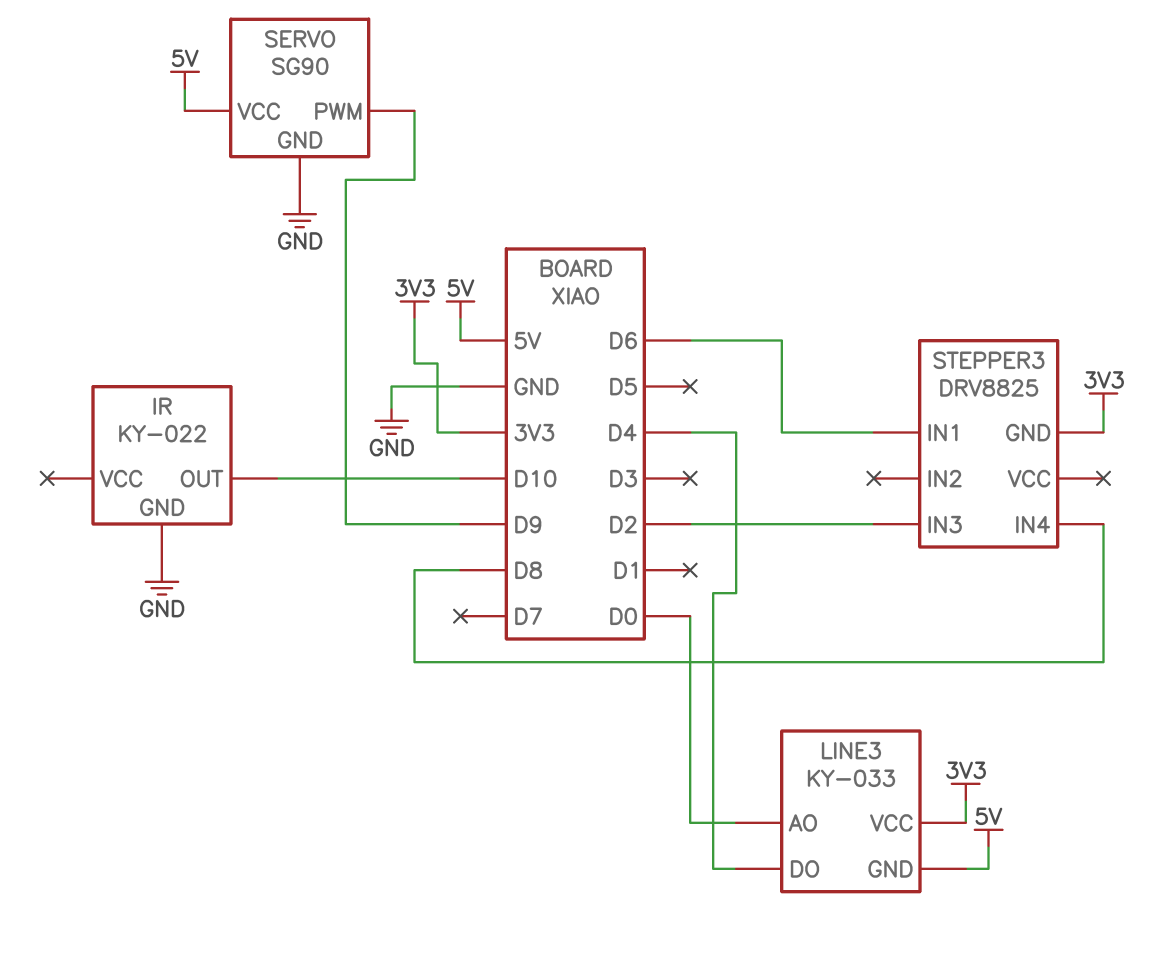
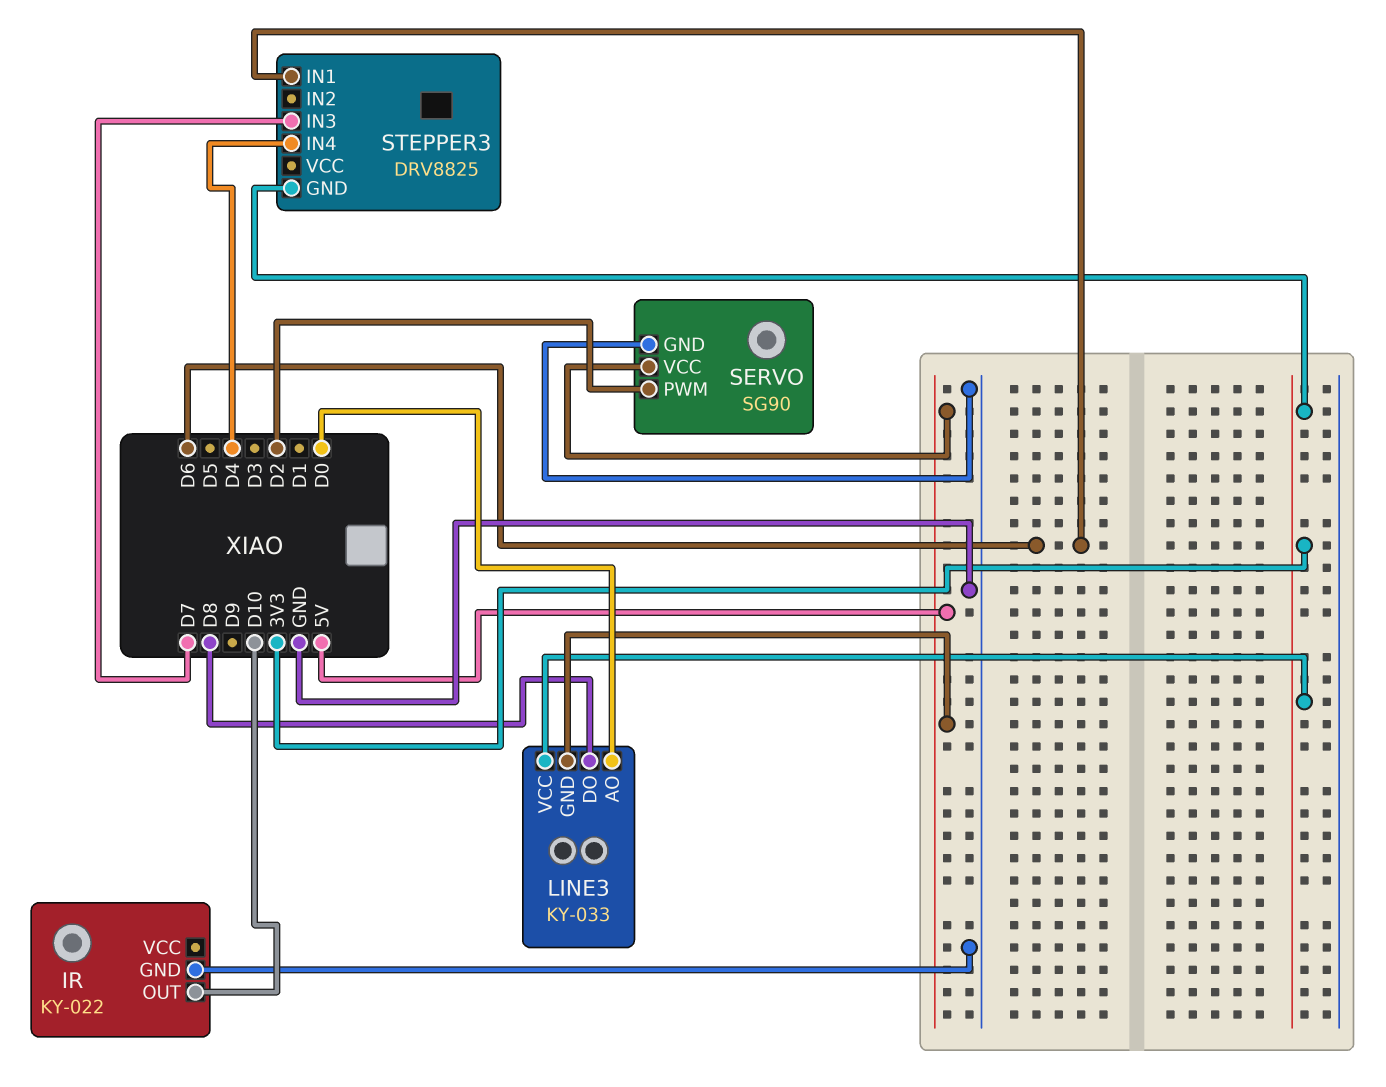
LINE3 pin DO: D4 -> D8
SERVO pin PWM: D9 -> D2
STEPPER3 pin IN3: D2 -> D7
STEPPER3 pin IN4: D8 -> D4

